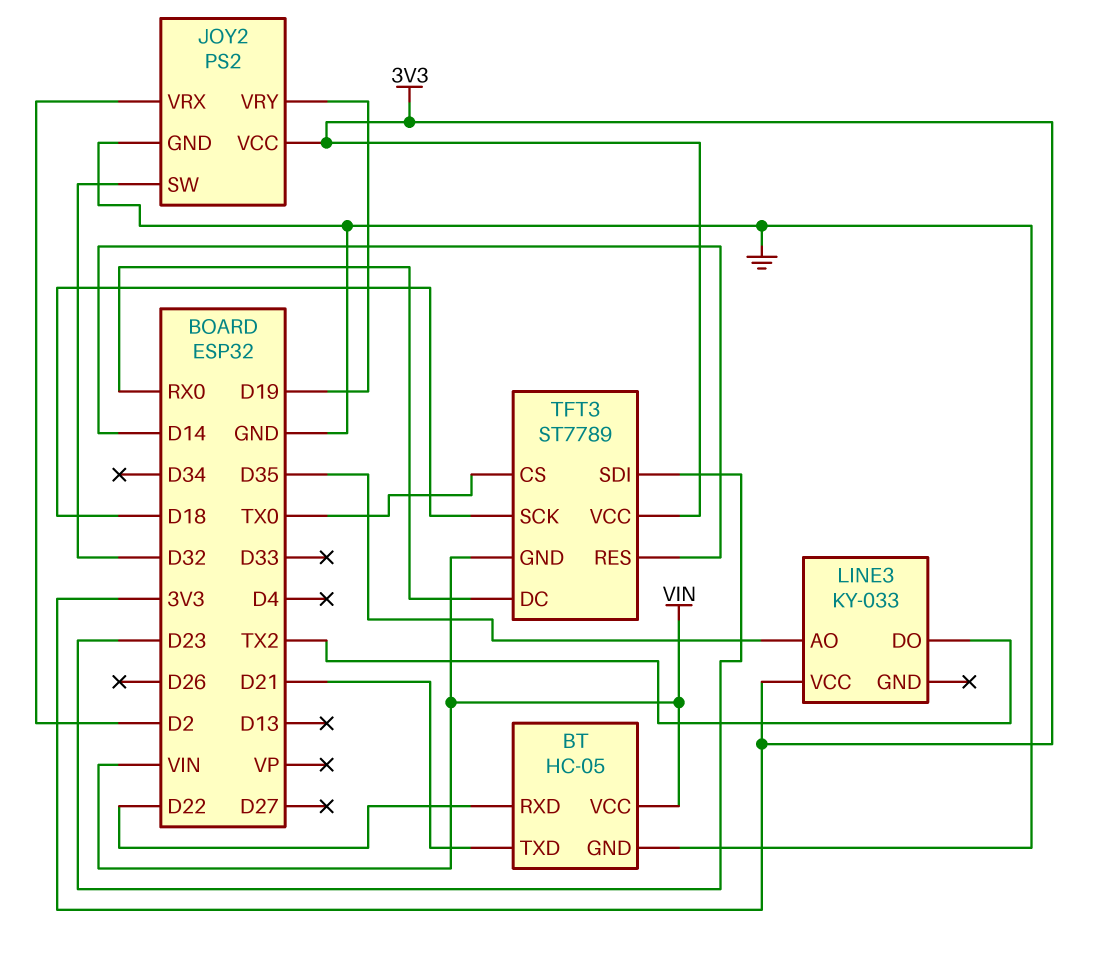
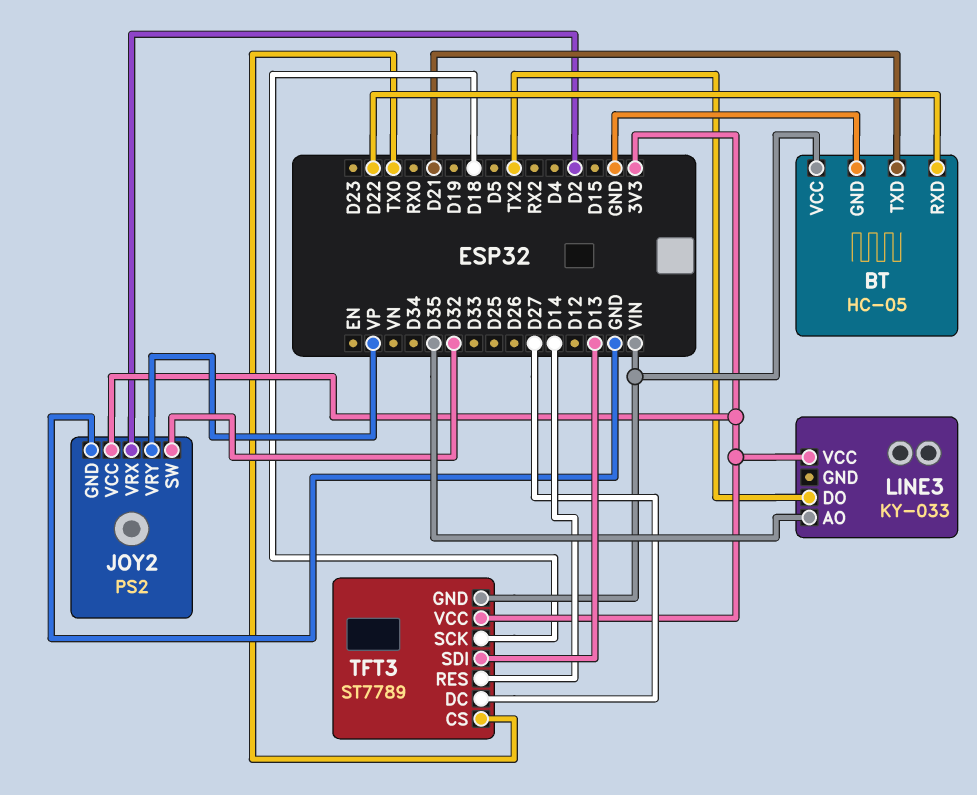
JOY2 pin VRY: D19 -> VP
TFT3 pin DC: RX0 -> D27
TFT3 pin SDI: D23 -> D13

